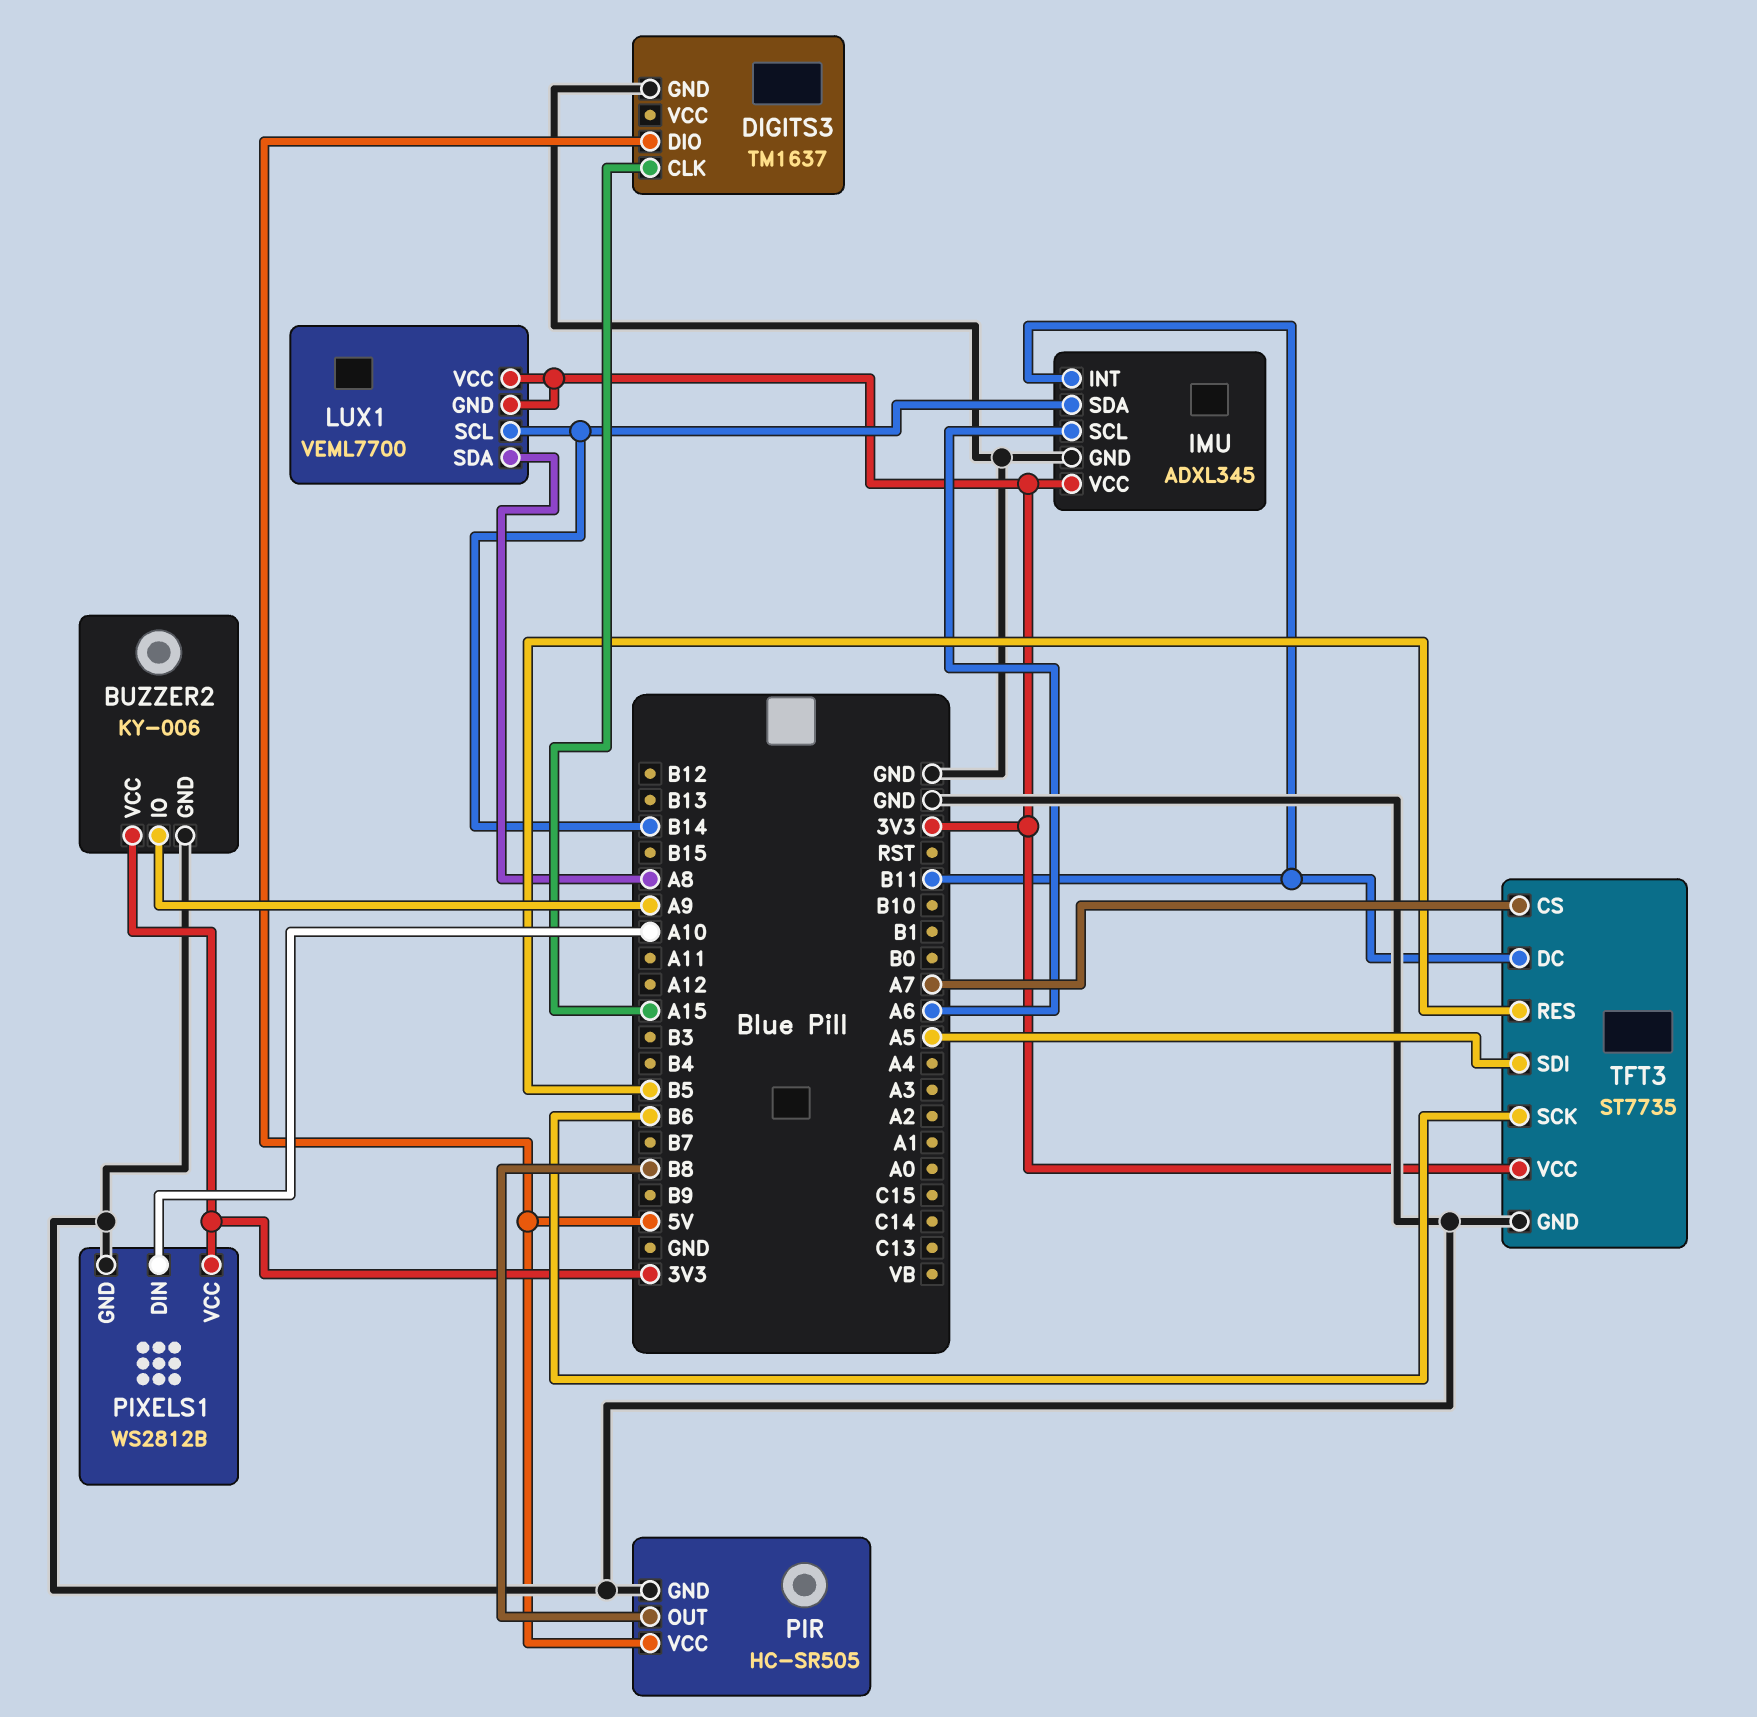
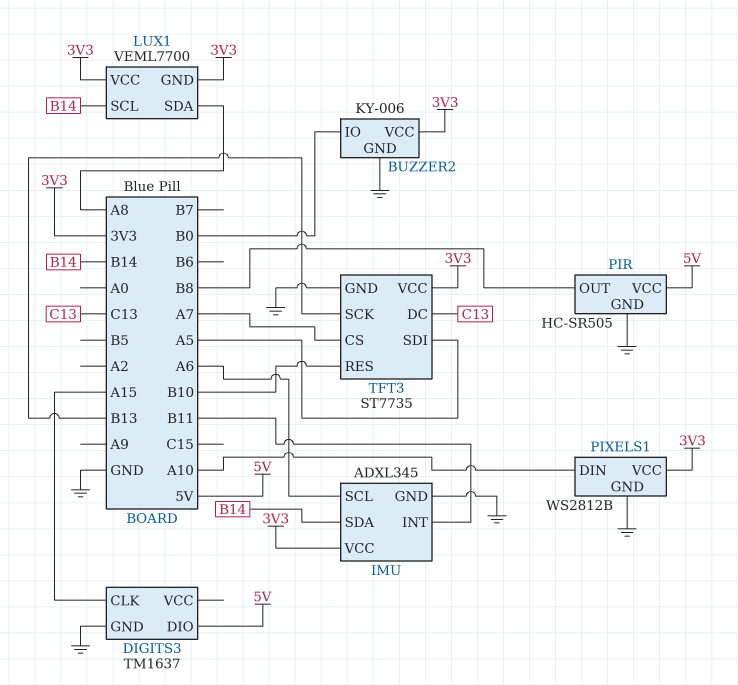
BUZZER2 pin IO: A9 -> B0
TFT3 pin DC: B11 -> C13
TFT3 pin RES: B5 -> B10
TFT3 pin SCK: B6 -> B13

